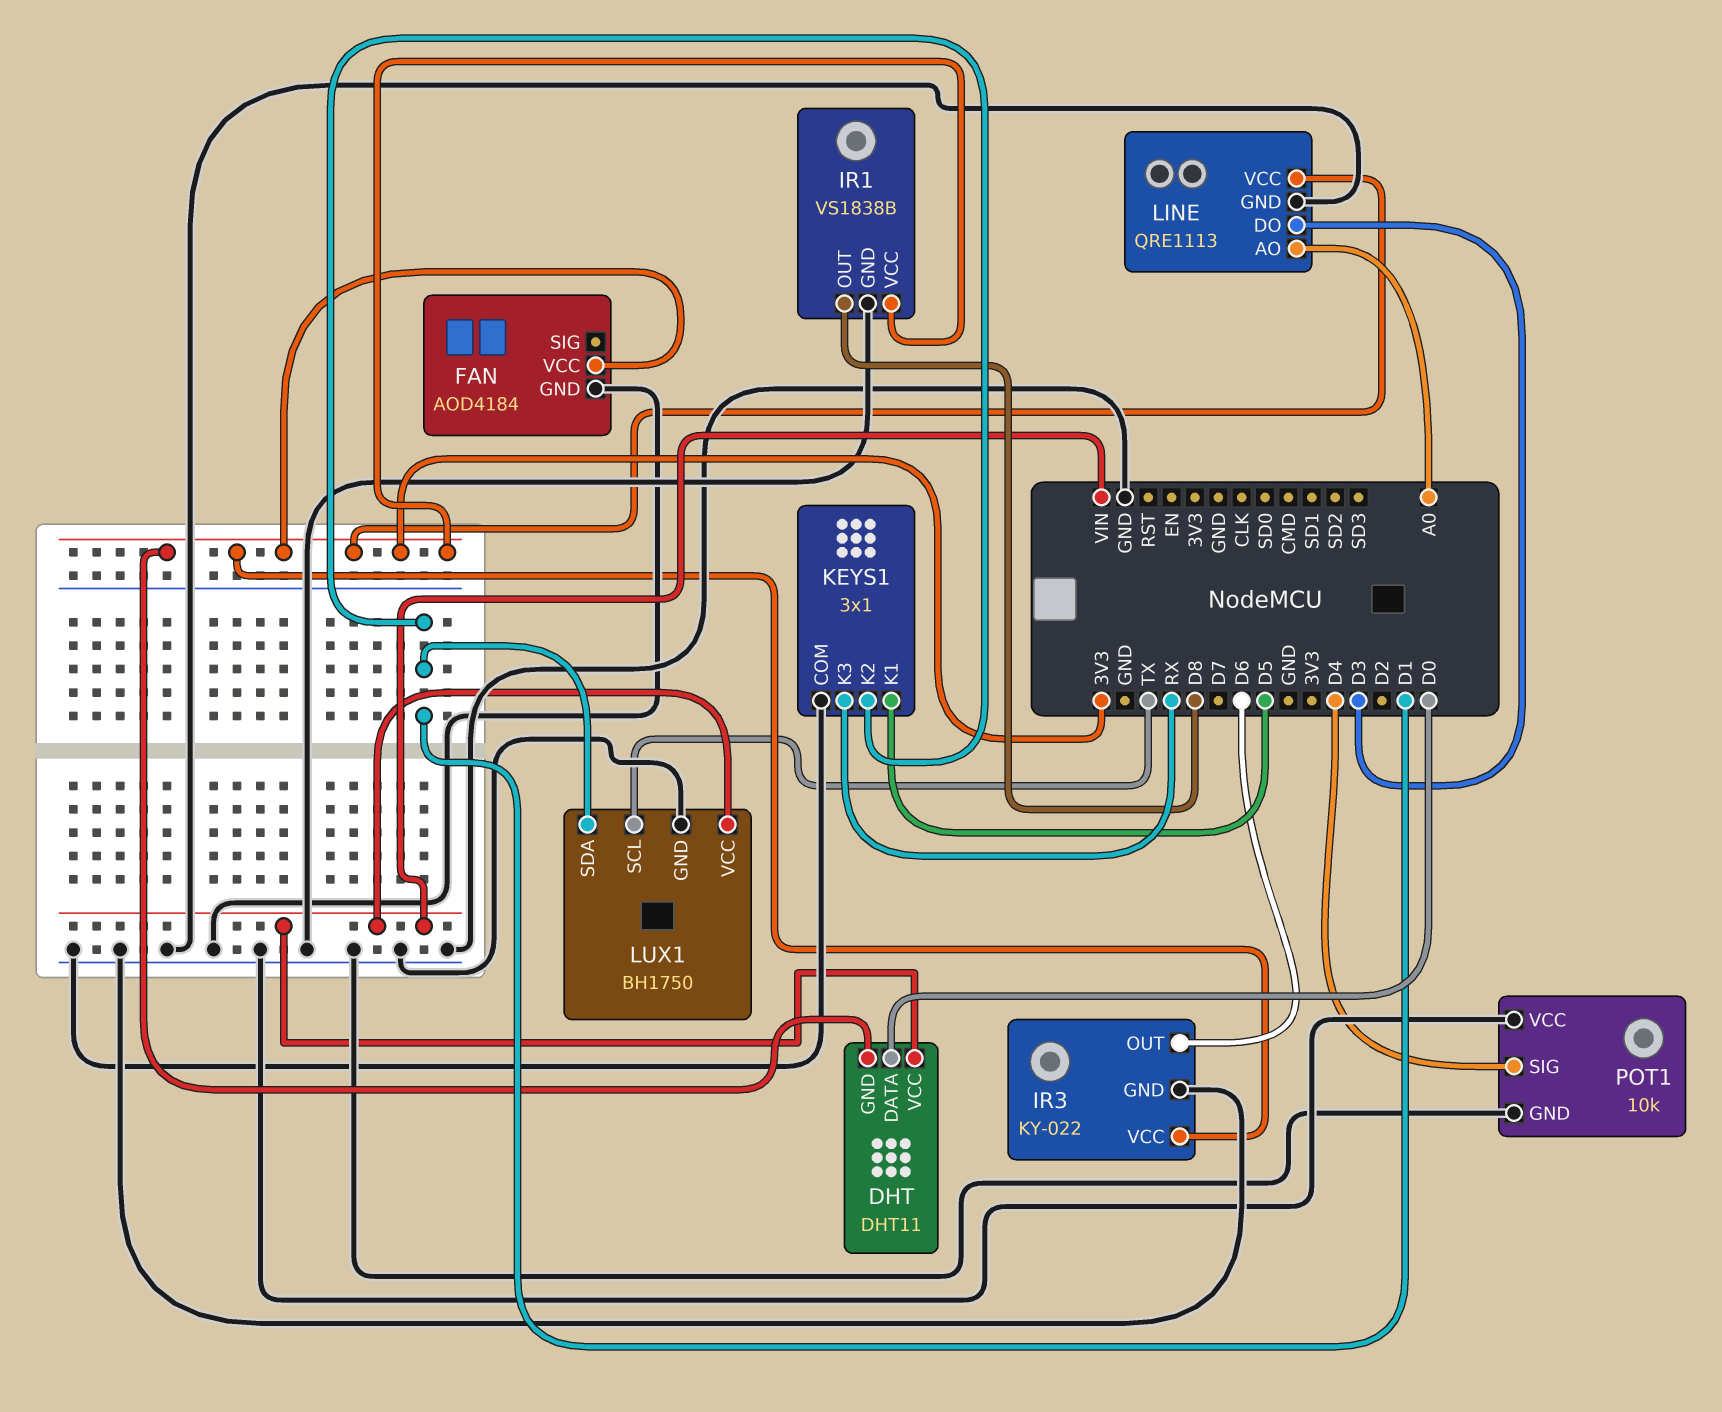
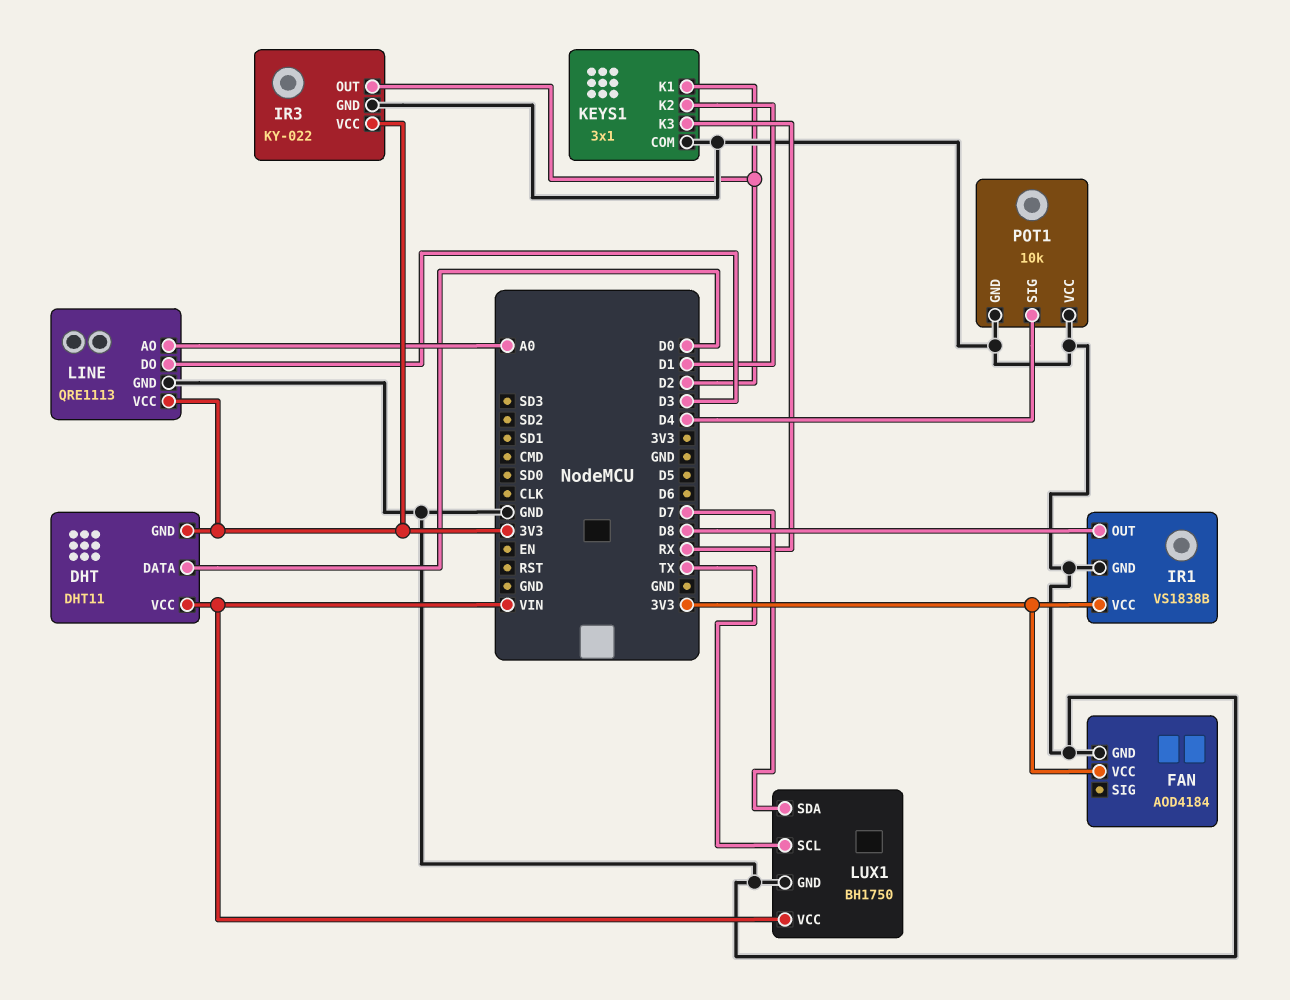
IR3 pin OUT: D6 -> D2
KEYS1 pin K1: D5 -> D2
LUX1 pin SDA: D1 -> D7

